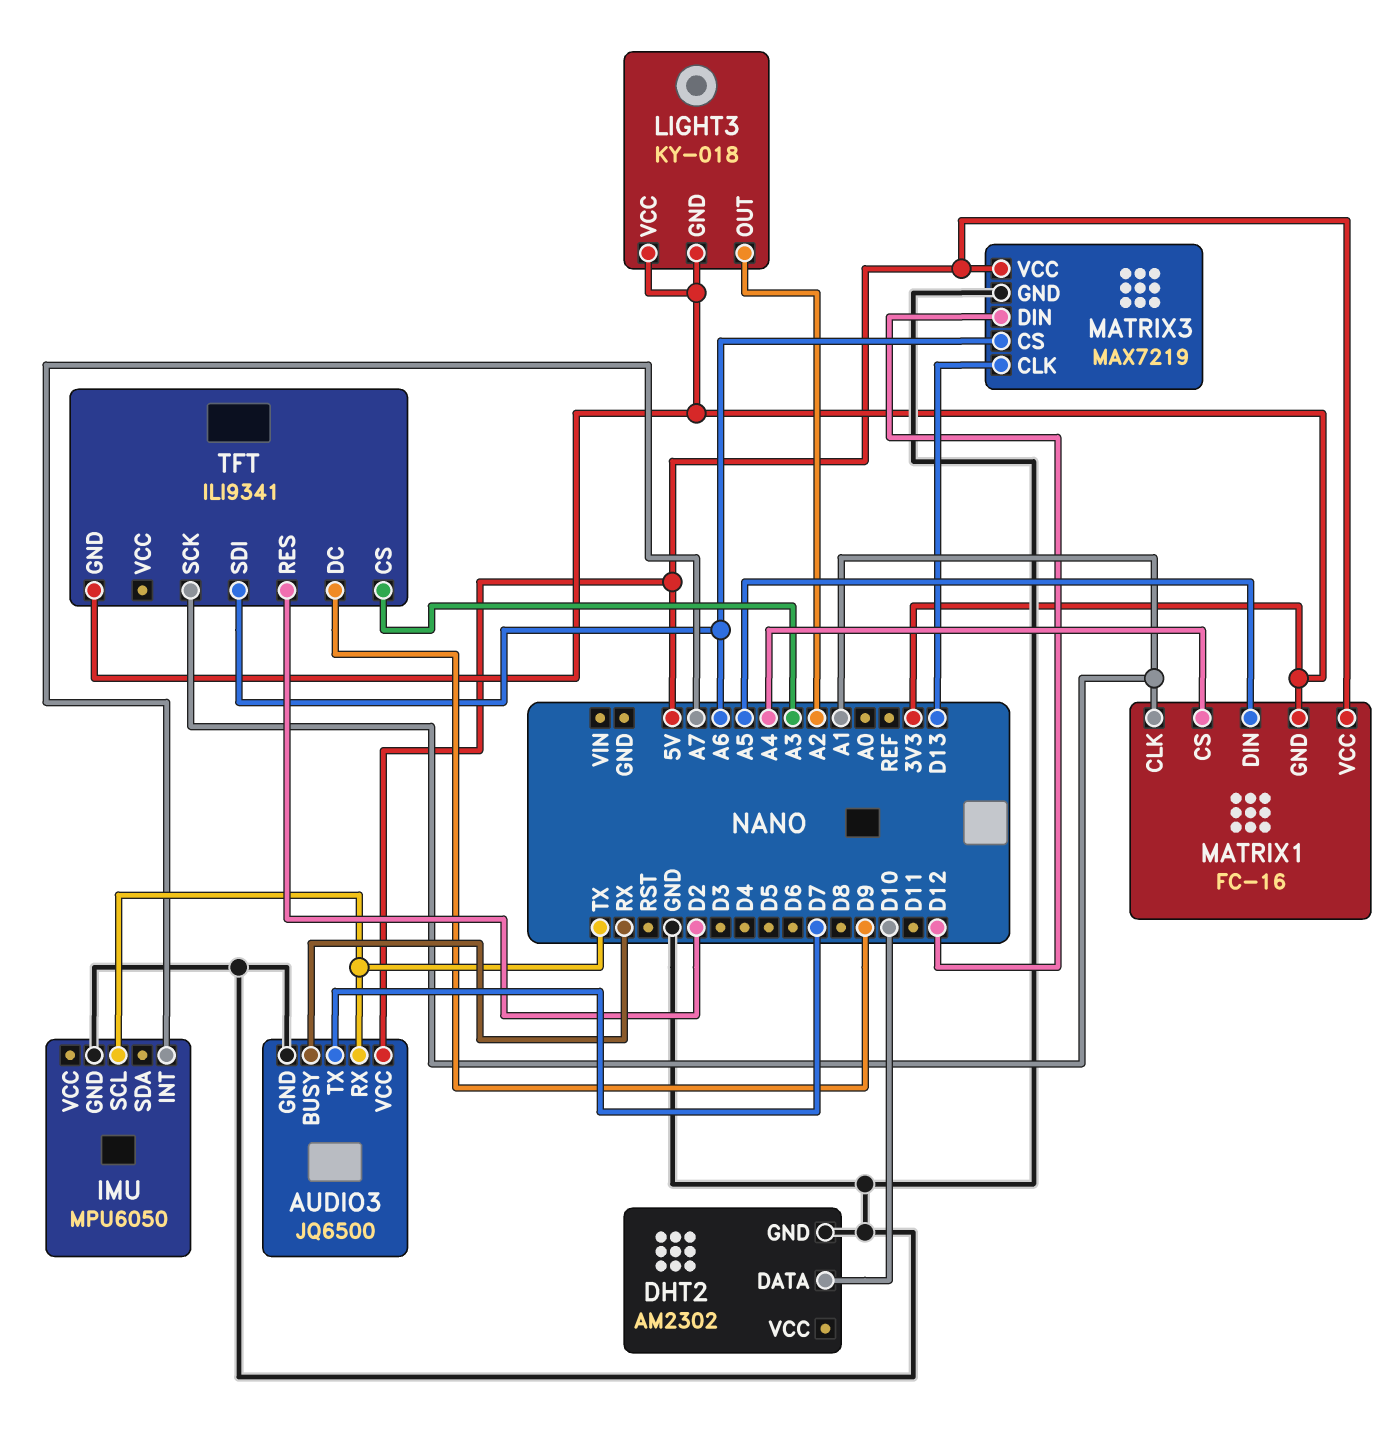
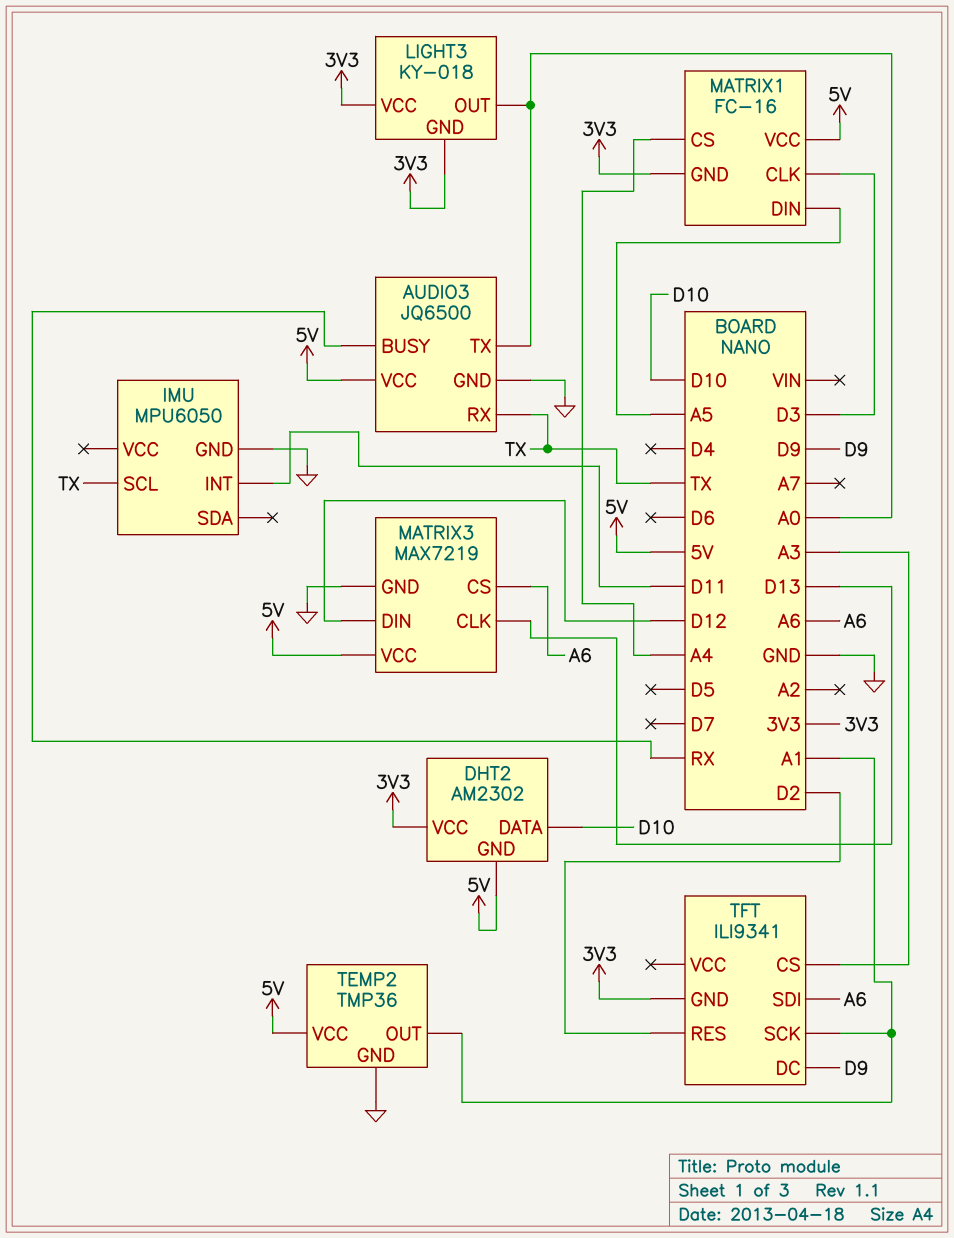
AUDIO3 pin TX: D7 -> A0
DHT2 pin GND: GND -> 5V
DHT2 pin VCC: none -> 3V3
IMU pin INT: A7 -> D11
LIGHT3 pin OUT: A2 -> A0
MATRIX1 pin CLK: A1 -> D3
TEMP2: none -> TMP36
TEMP2 pin GND: none -> GND
TEMP2 pin OUT: none -> A1
TEMP2 pin VCC: none -> 5V

